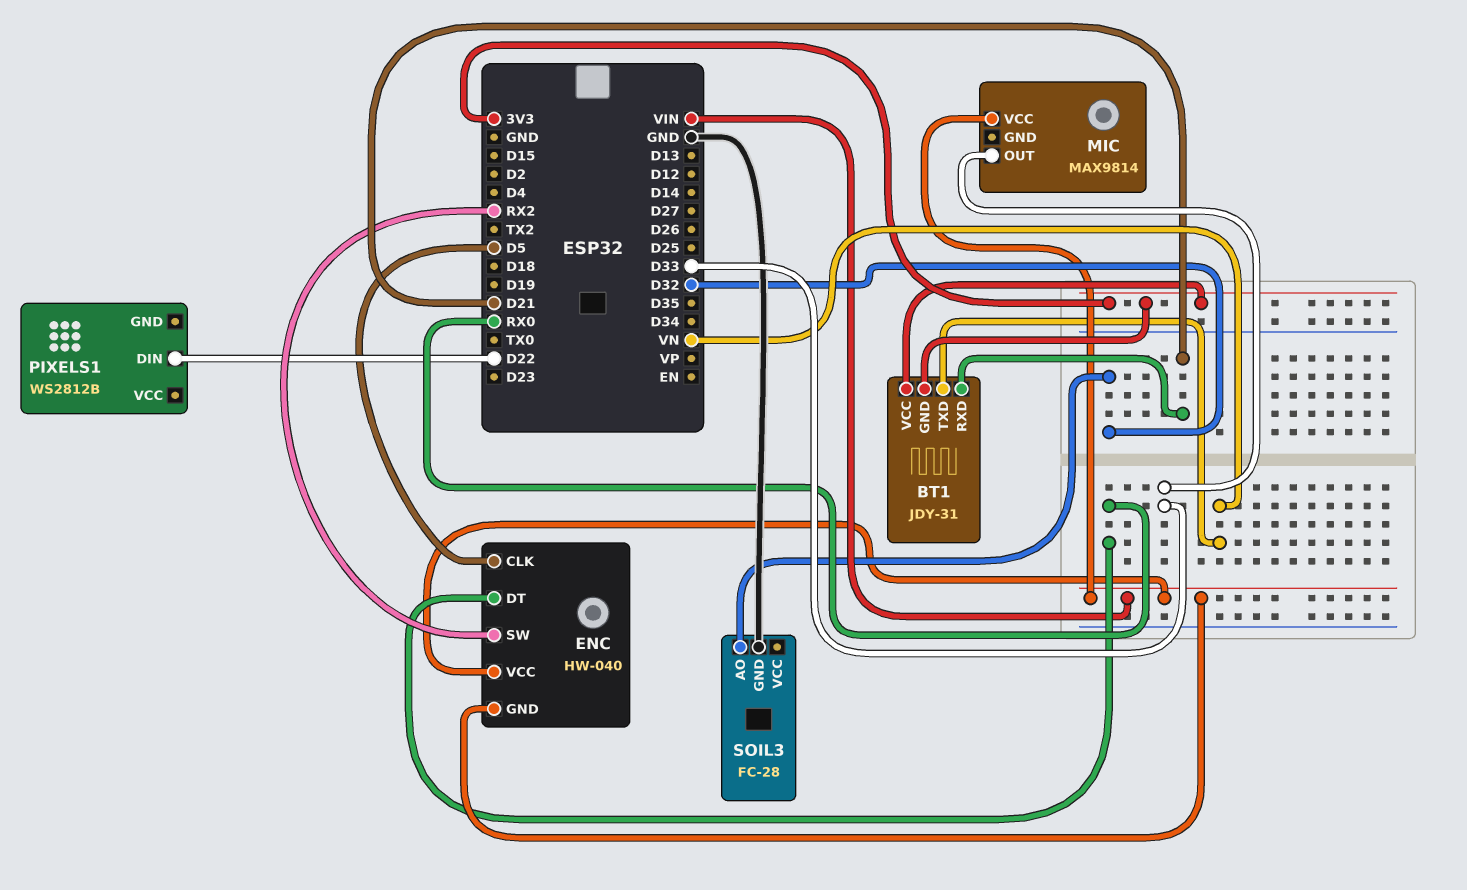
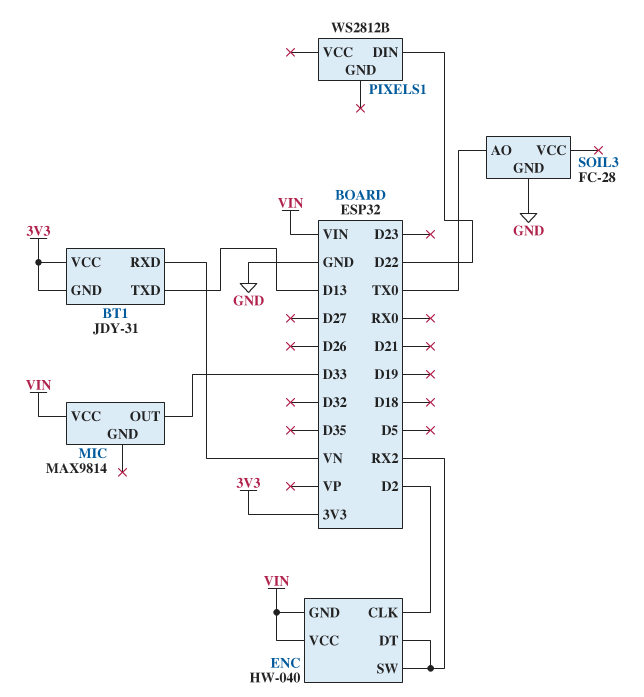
BT1 pin RXD: D21 -> VN
BT1 pin TXD: VN -> D13
ENC pin CLK: D5 -> D2
ENC pin DT: RX0 -> RX2
SOIL3 pin AO: D32 -> TX0

